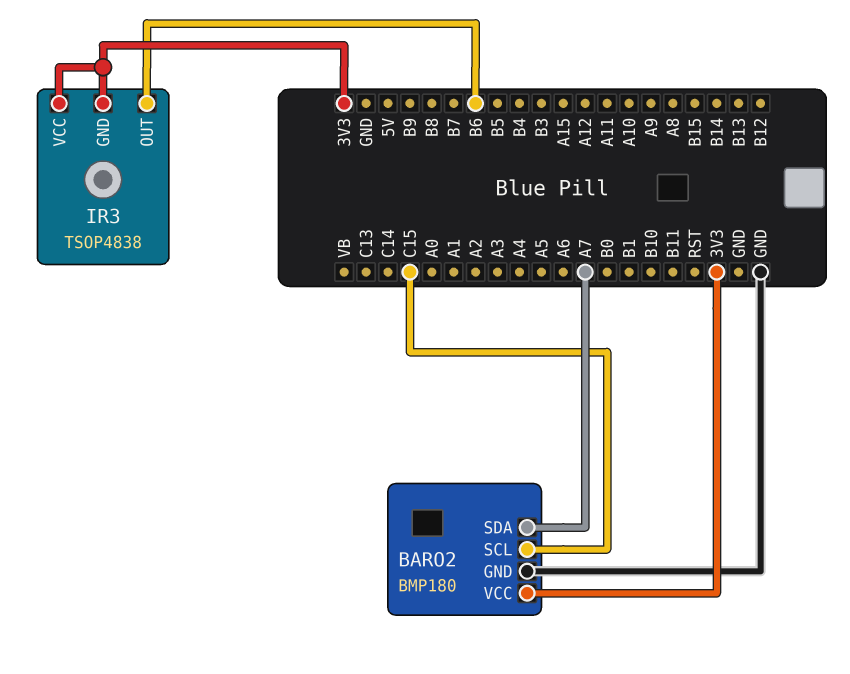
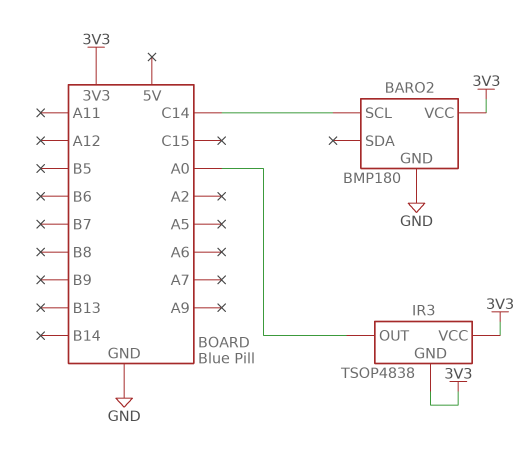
BARO2 pin SCL: C15 -> C14
BARO2 pin SDA: A7 -> none
IR3 pin OUT: B6 -> A0

